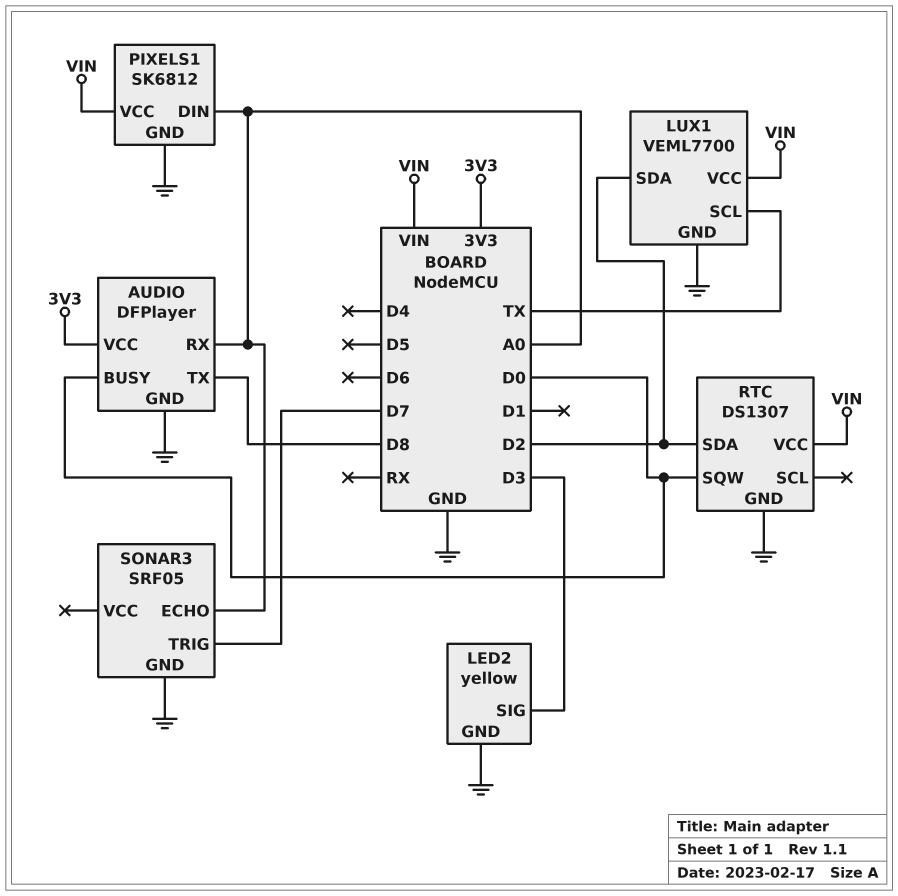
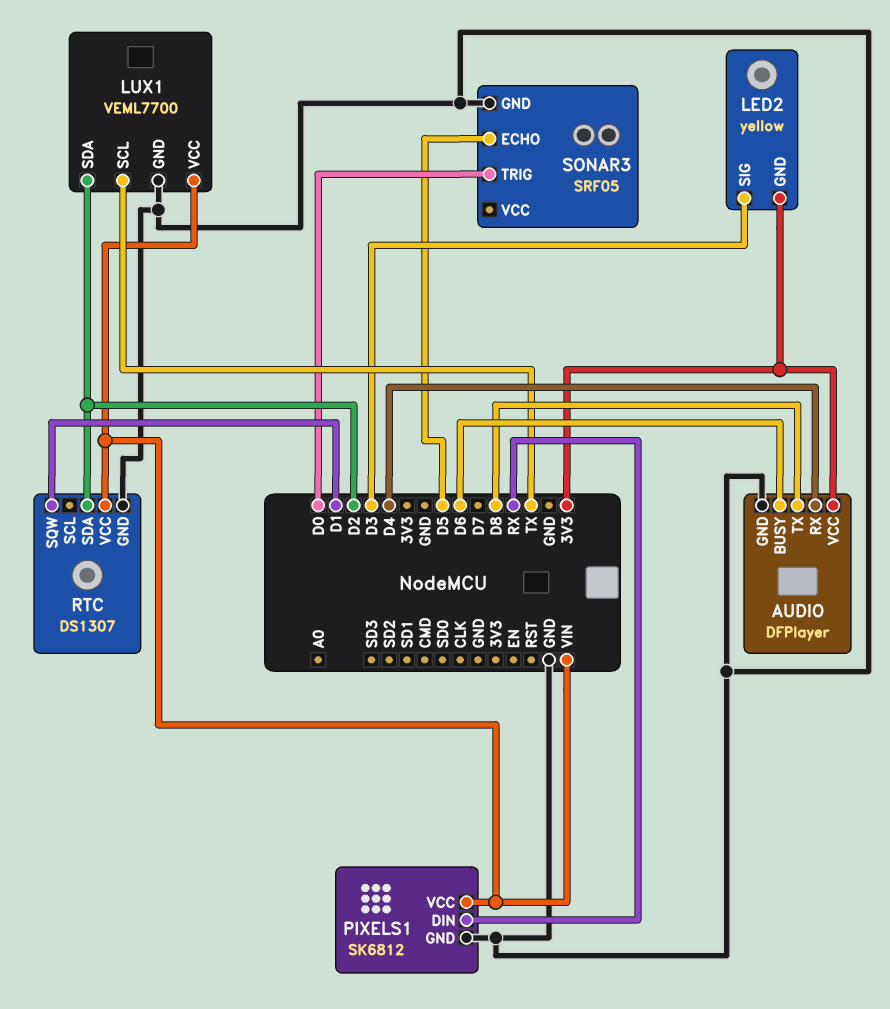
AUDIO pin BUSY: D0 -> D6
AUDIO pin RX: A0 -> D4
LED2 pin GND: GND -> 3V3
PIXELS1 pin DIN: A0 -> RX
RTC pin SQW: D0 -> D1
SONAR3 pin ECHO: A0 -> D5
SONAR3 pin TRIG: D7 -> D0

